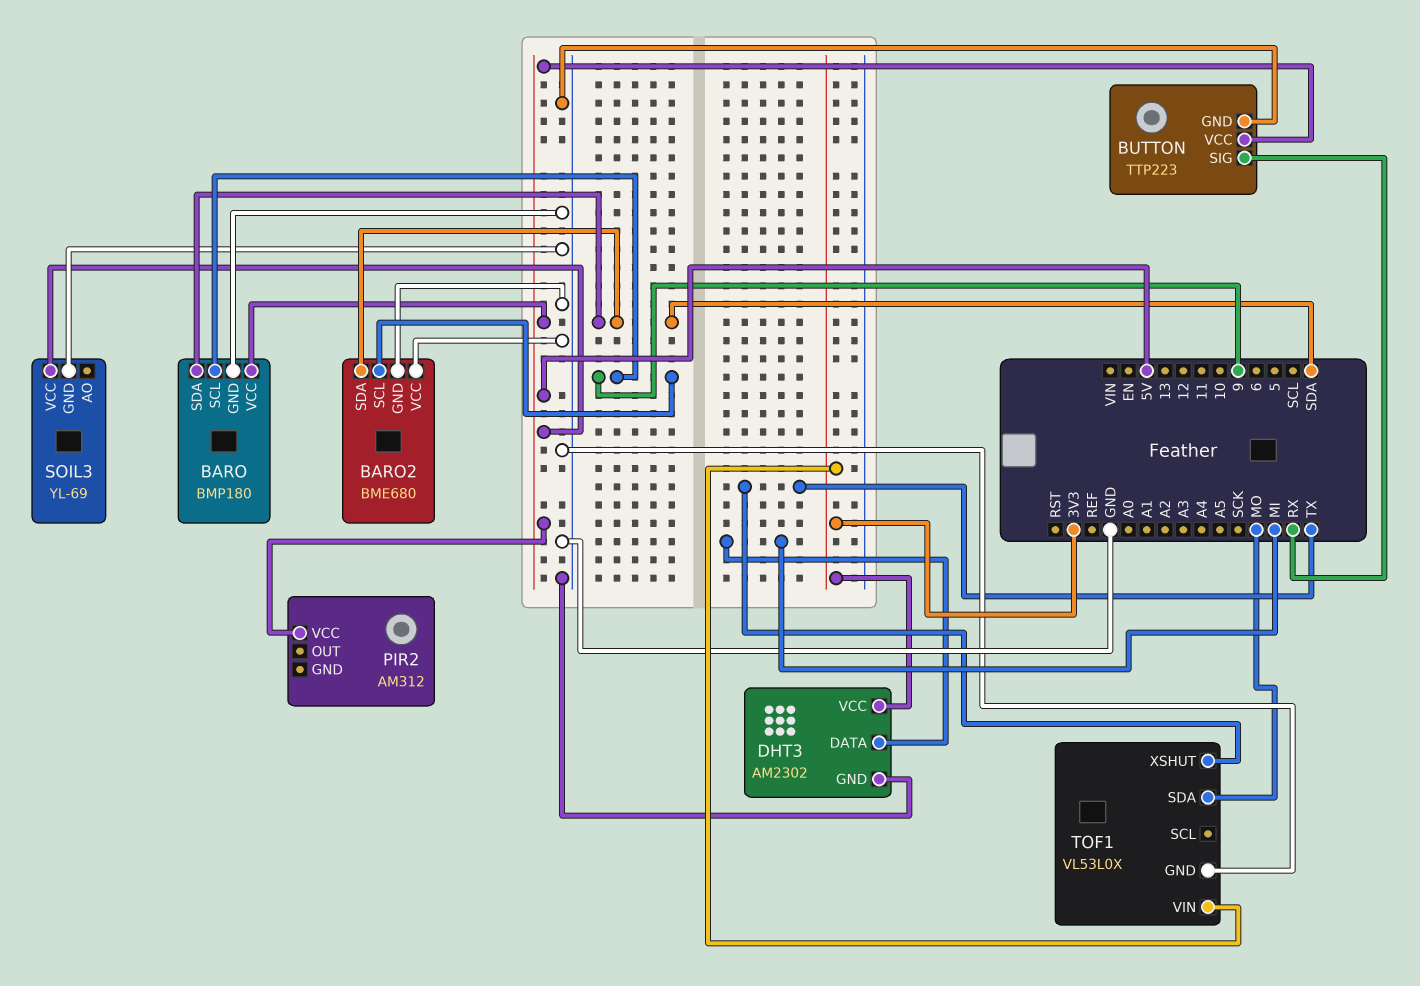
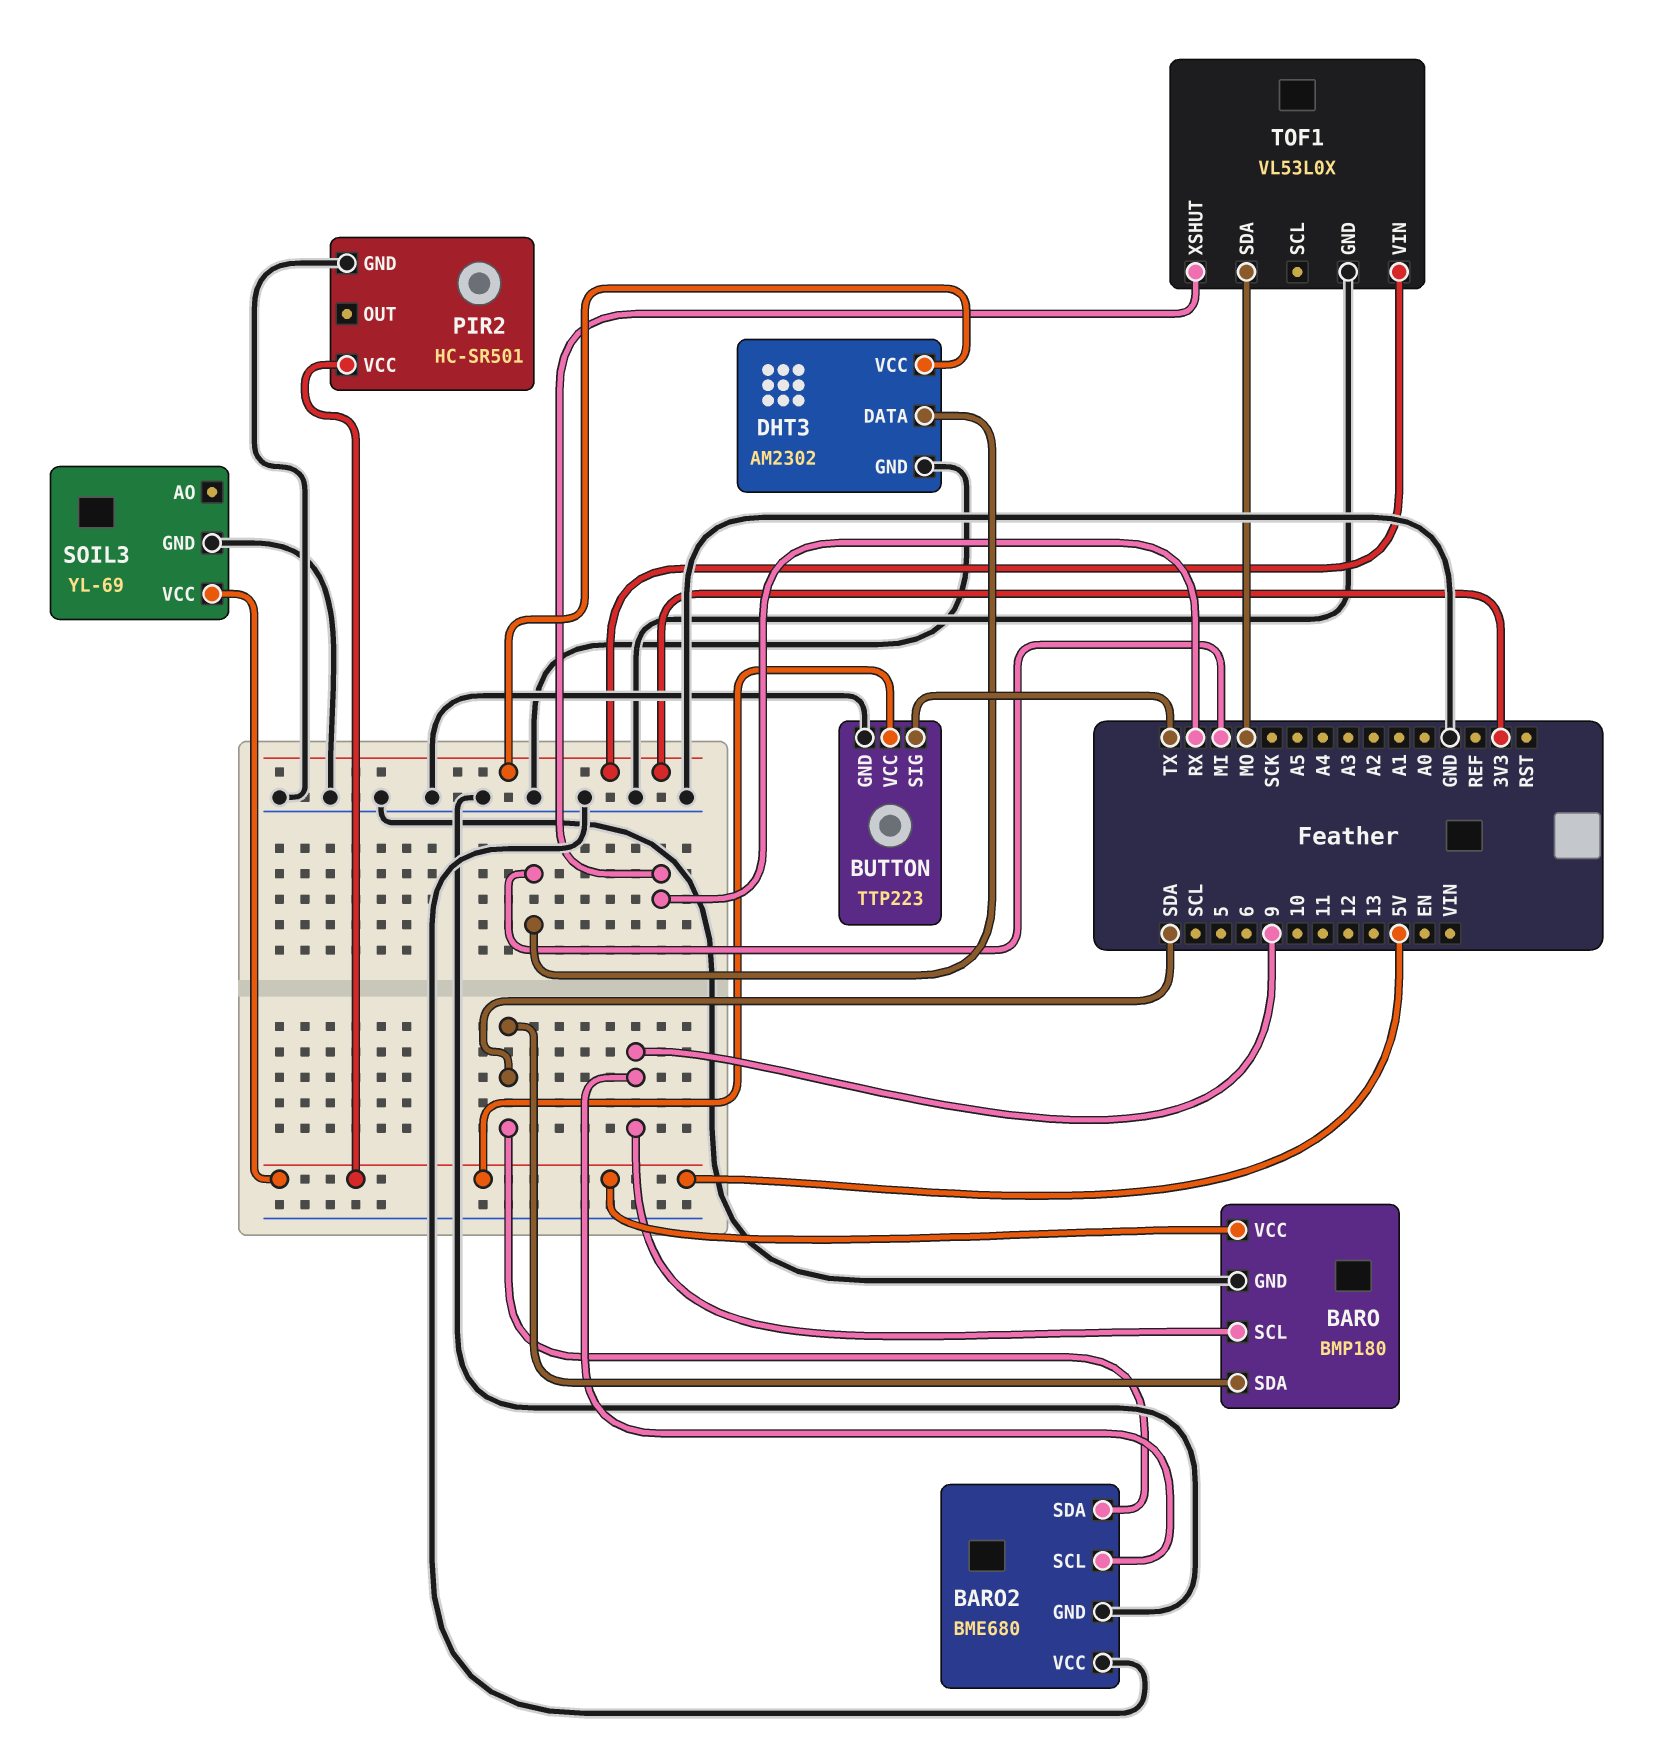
BUTTON pin SIG: RX -> TX
PIR2: AM312 -> HC-SR501
PIR2 pin GND: none -> GND
TOF1 pin XSHUT: TX -> RX

